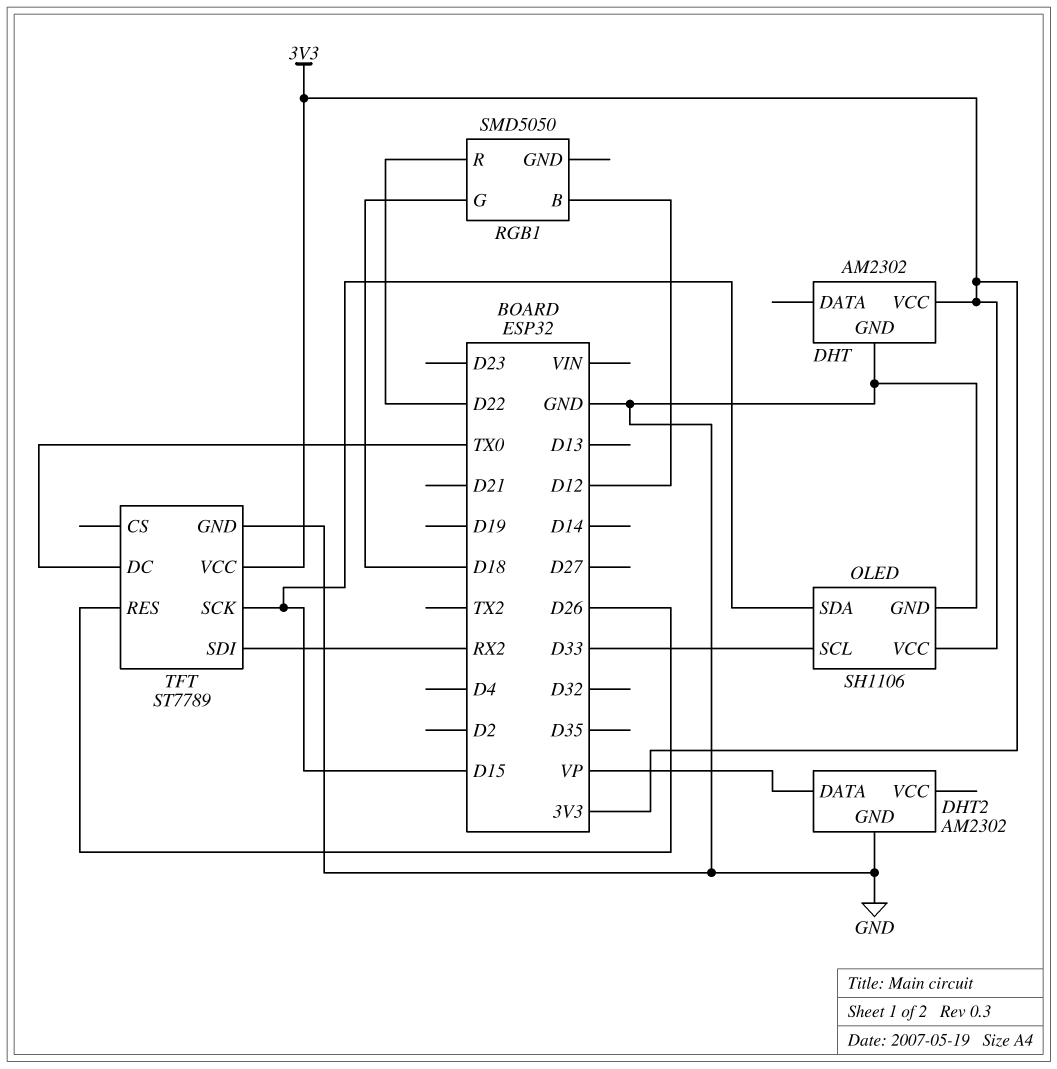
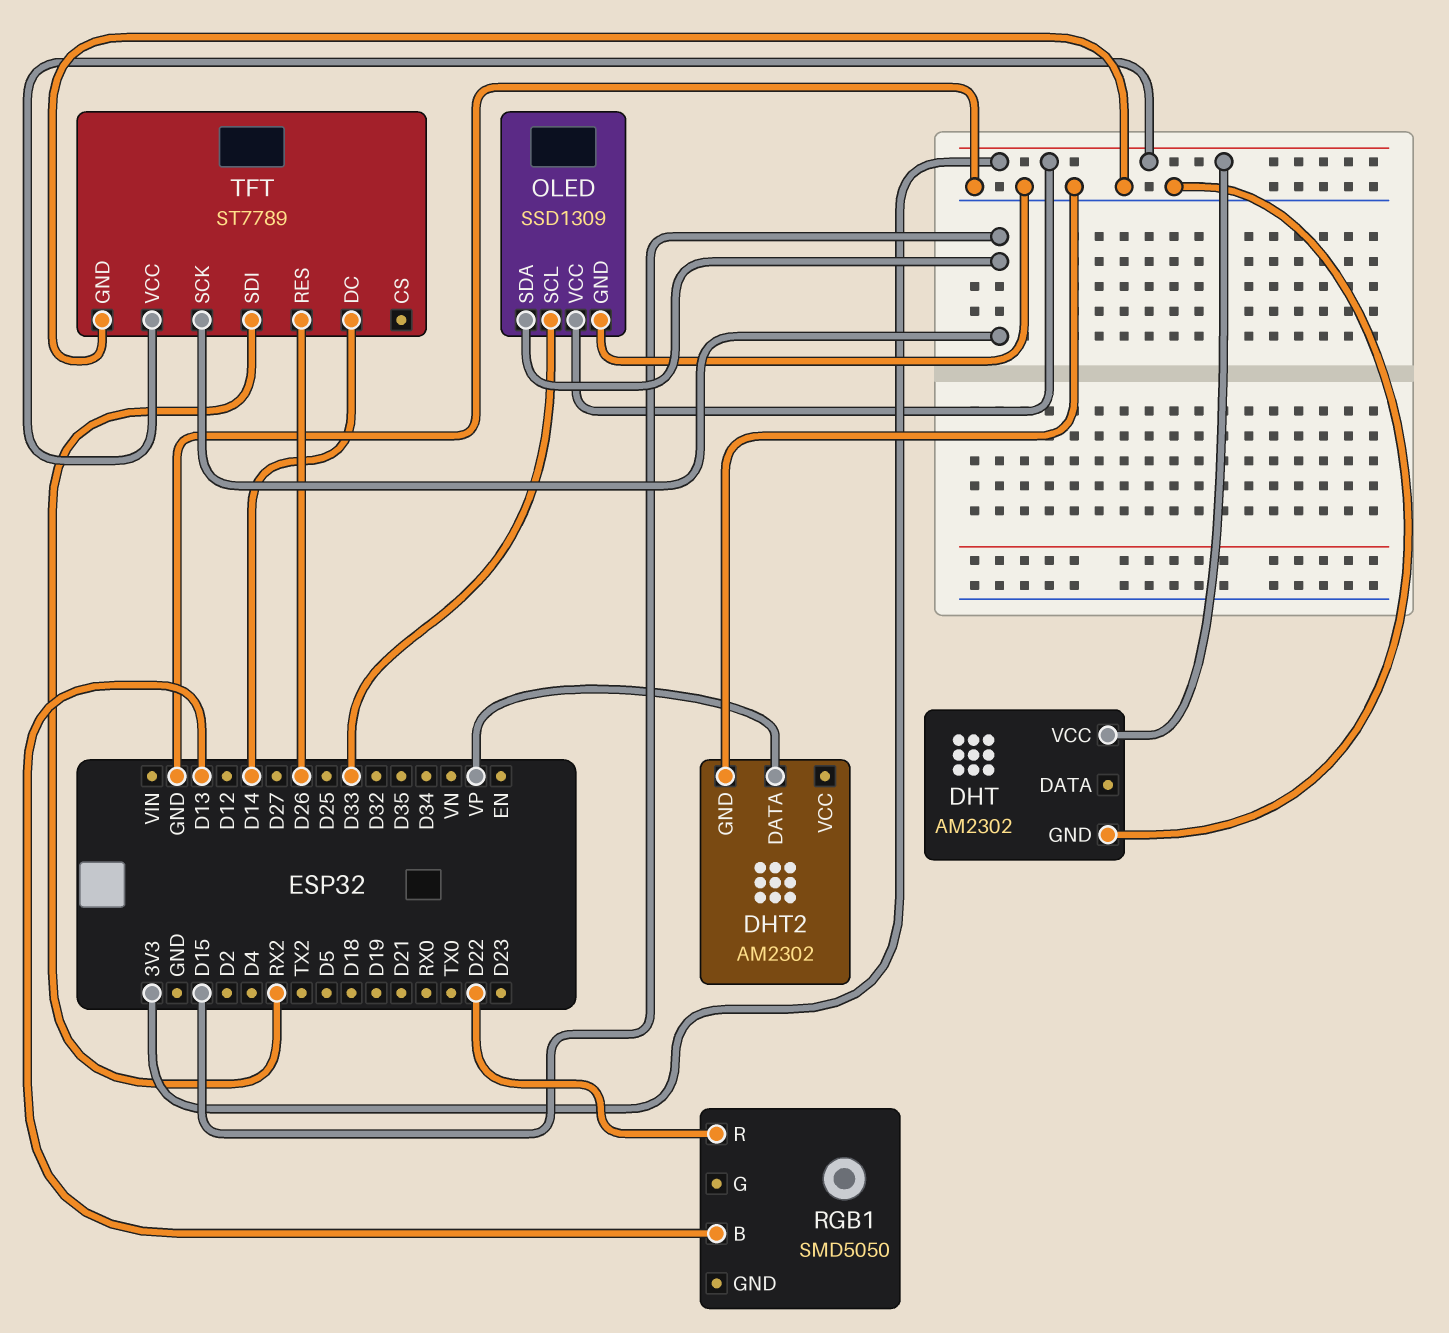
OLED: SH1106 -> SSD1309
RGB1 pin B: D12 -> D13
RGB1 pin G: D18 -> none
TFT pin DC: TX0 -> D14

